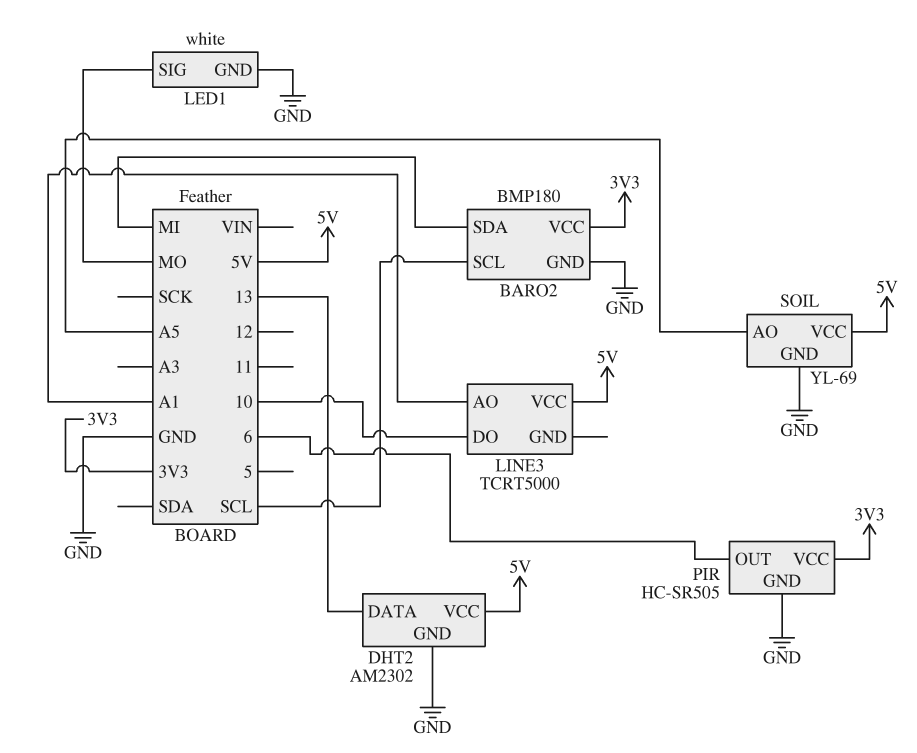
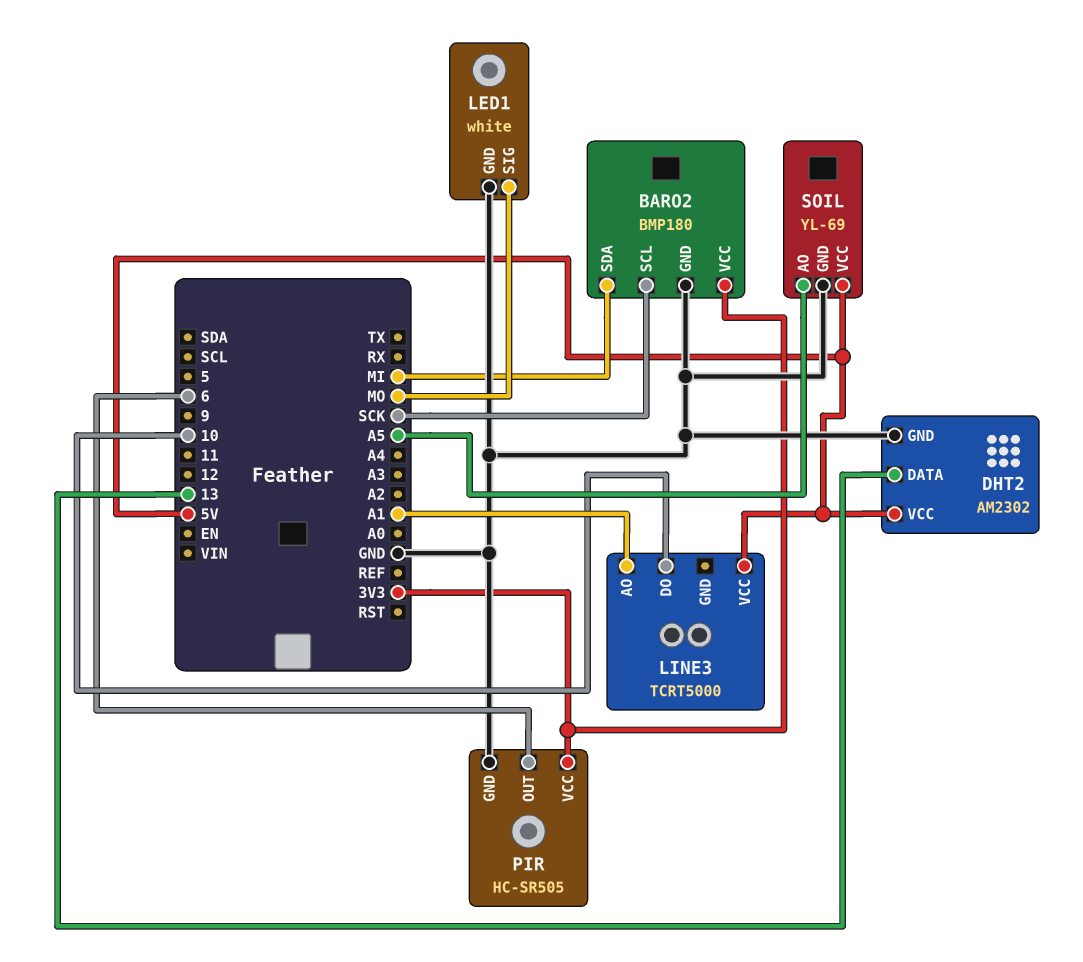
BARO2 pin SCL: SCL -> SCK

